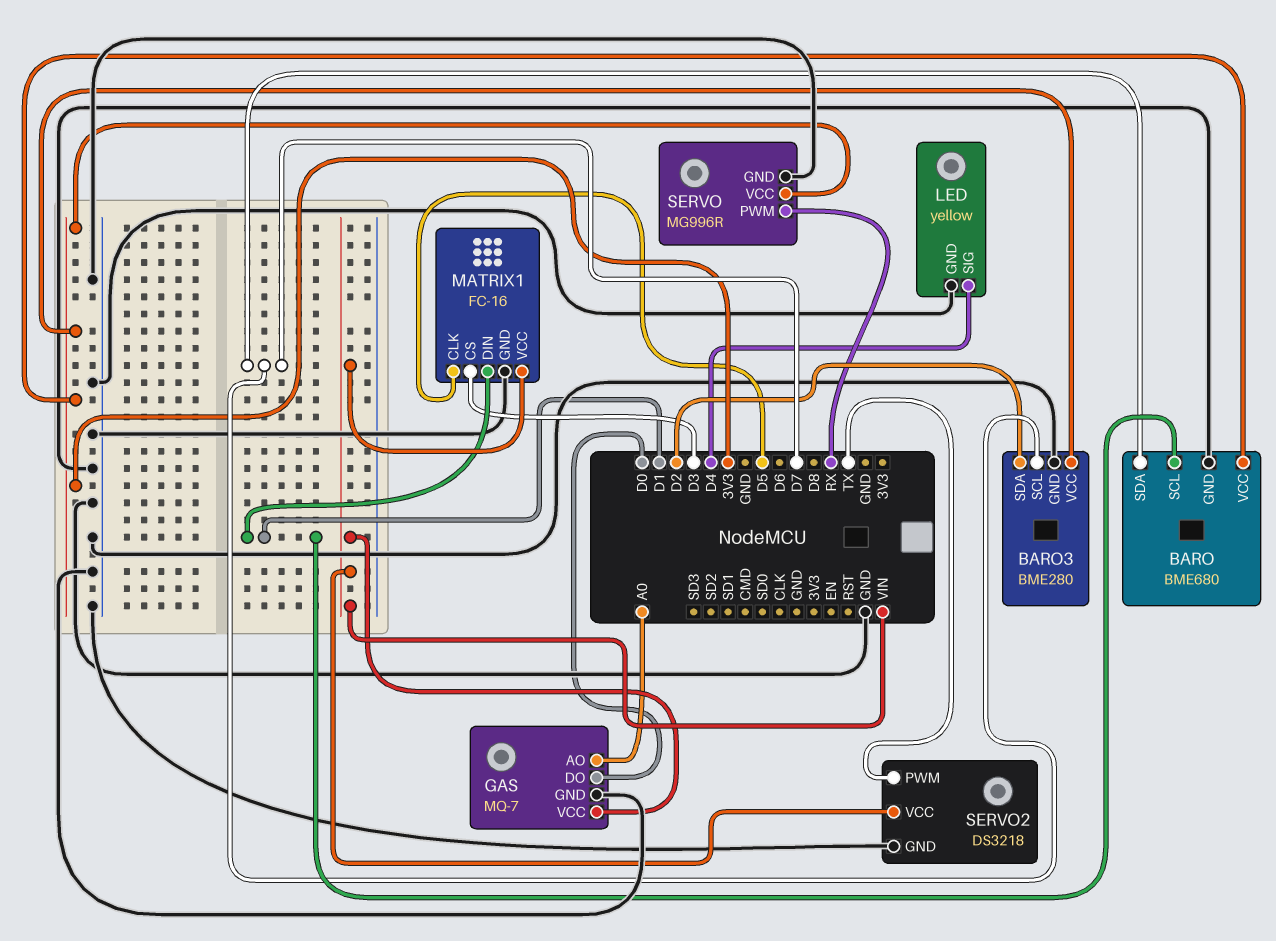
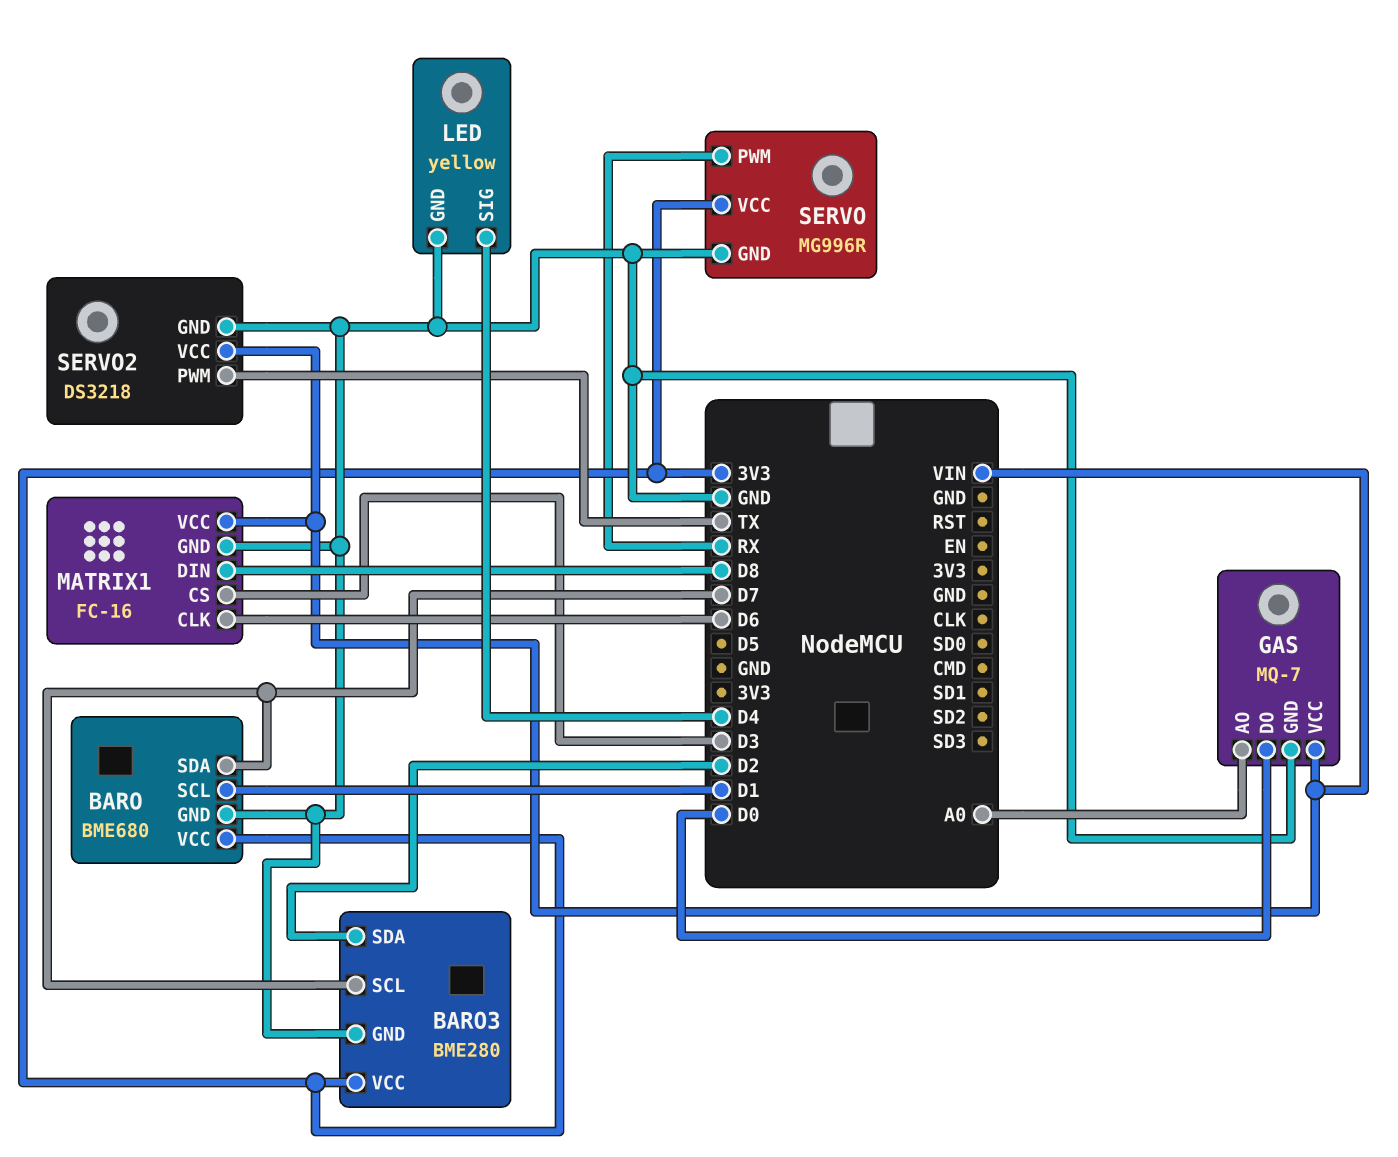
MATRIX1 pin CLK: D5 -> D6
MATRIX1 pin DIN: D1 -> D8

